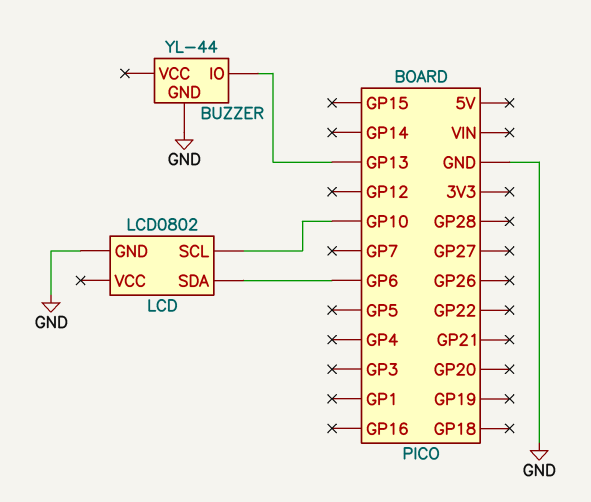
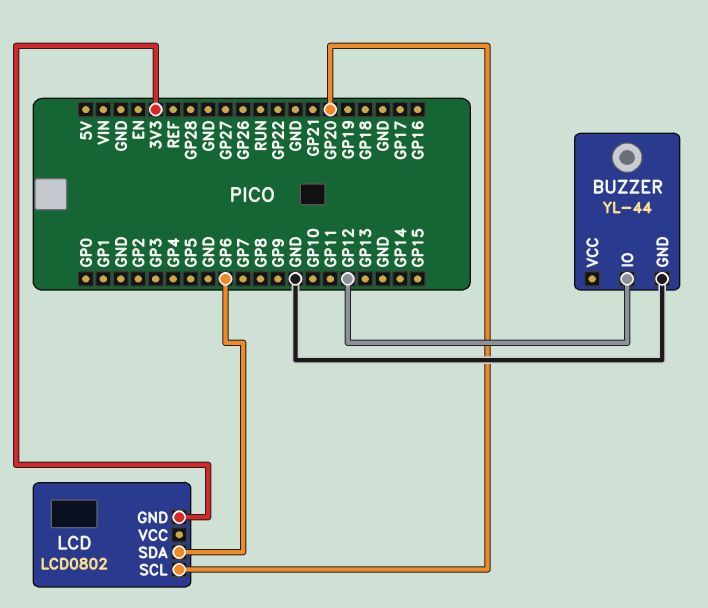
BUZZER pin IO: GP13 -> GP12
LCD pin GND: GND -> 3V3
LCD pin SCL: GP10 -> GP20

